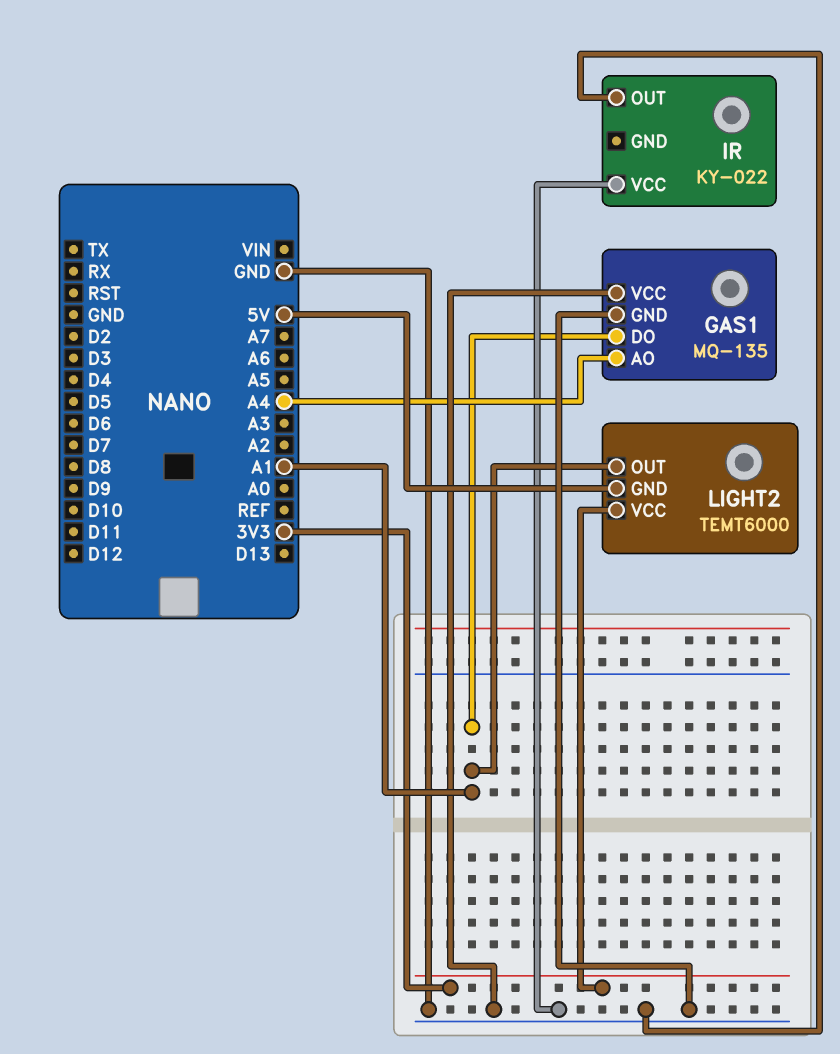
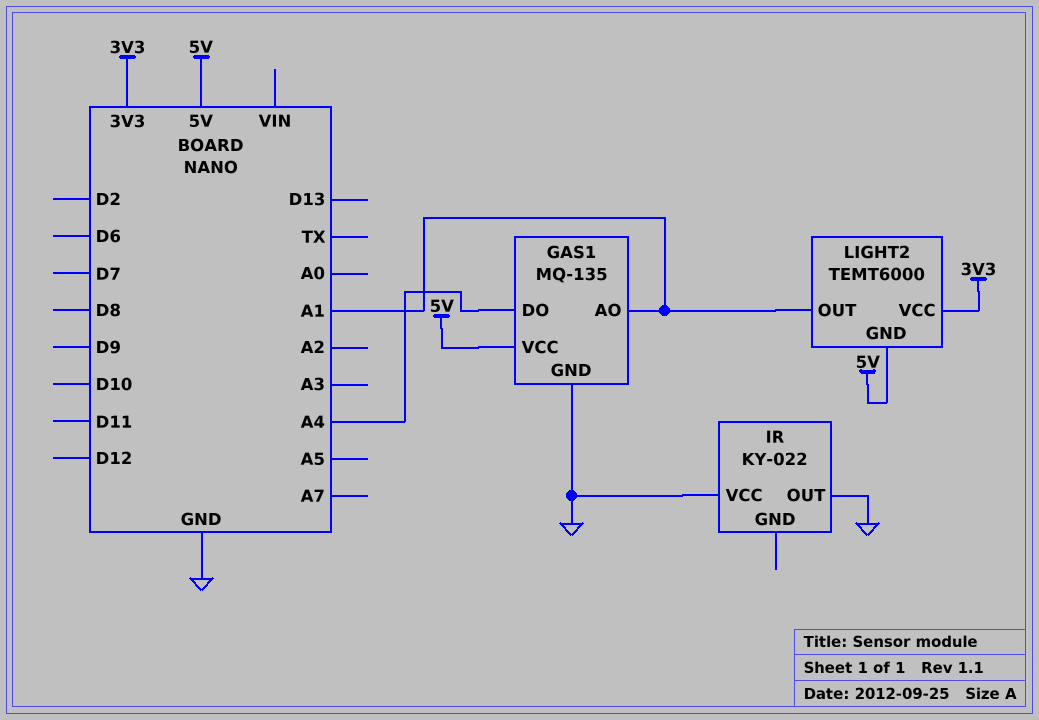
GAS1 pin AO: A4 -> A1
GAS1 pin DO: A1 -> A4
GAS1 pin VCC: GND -> 5V

